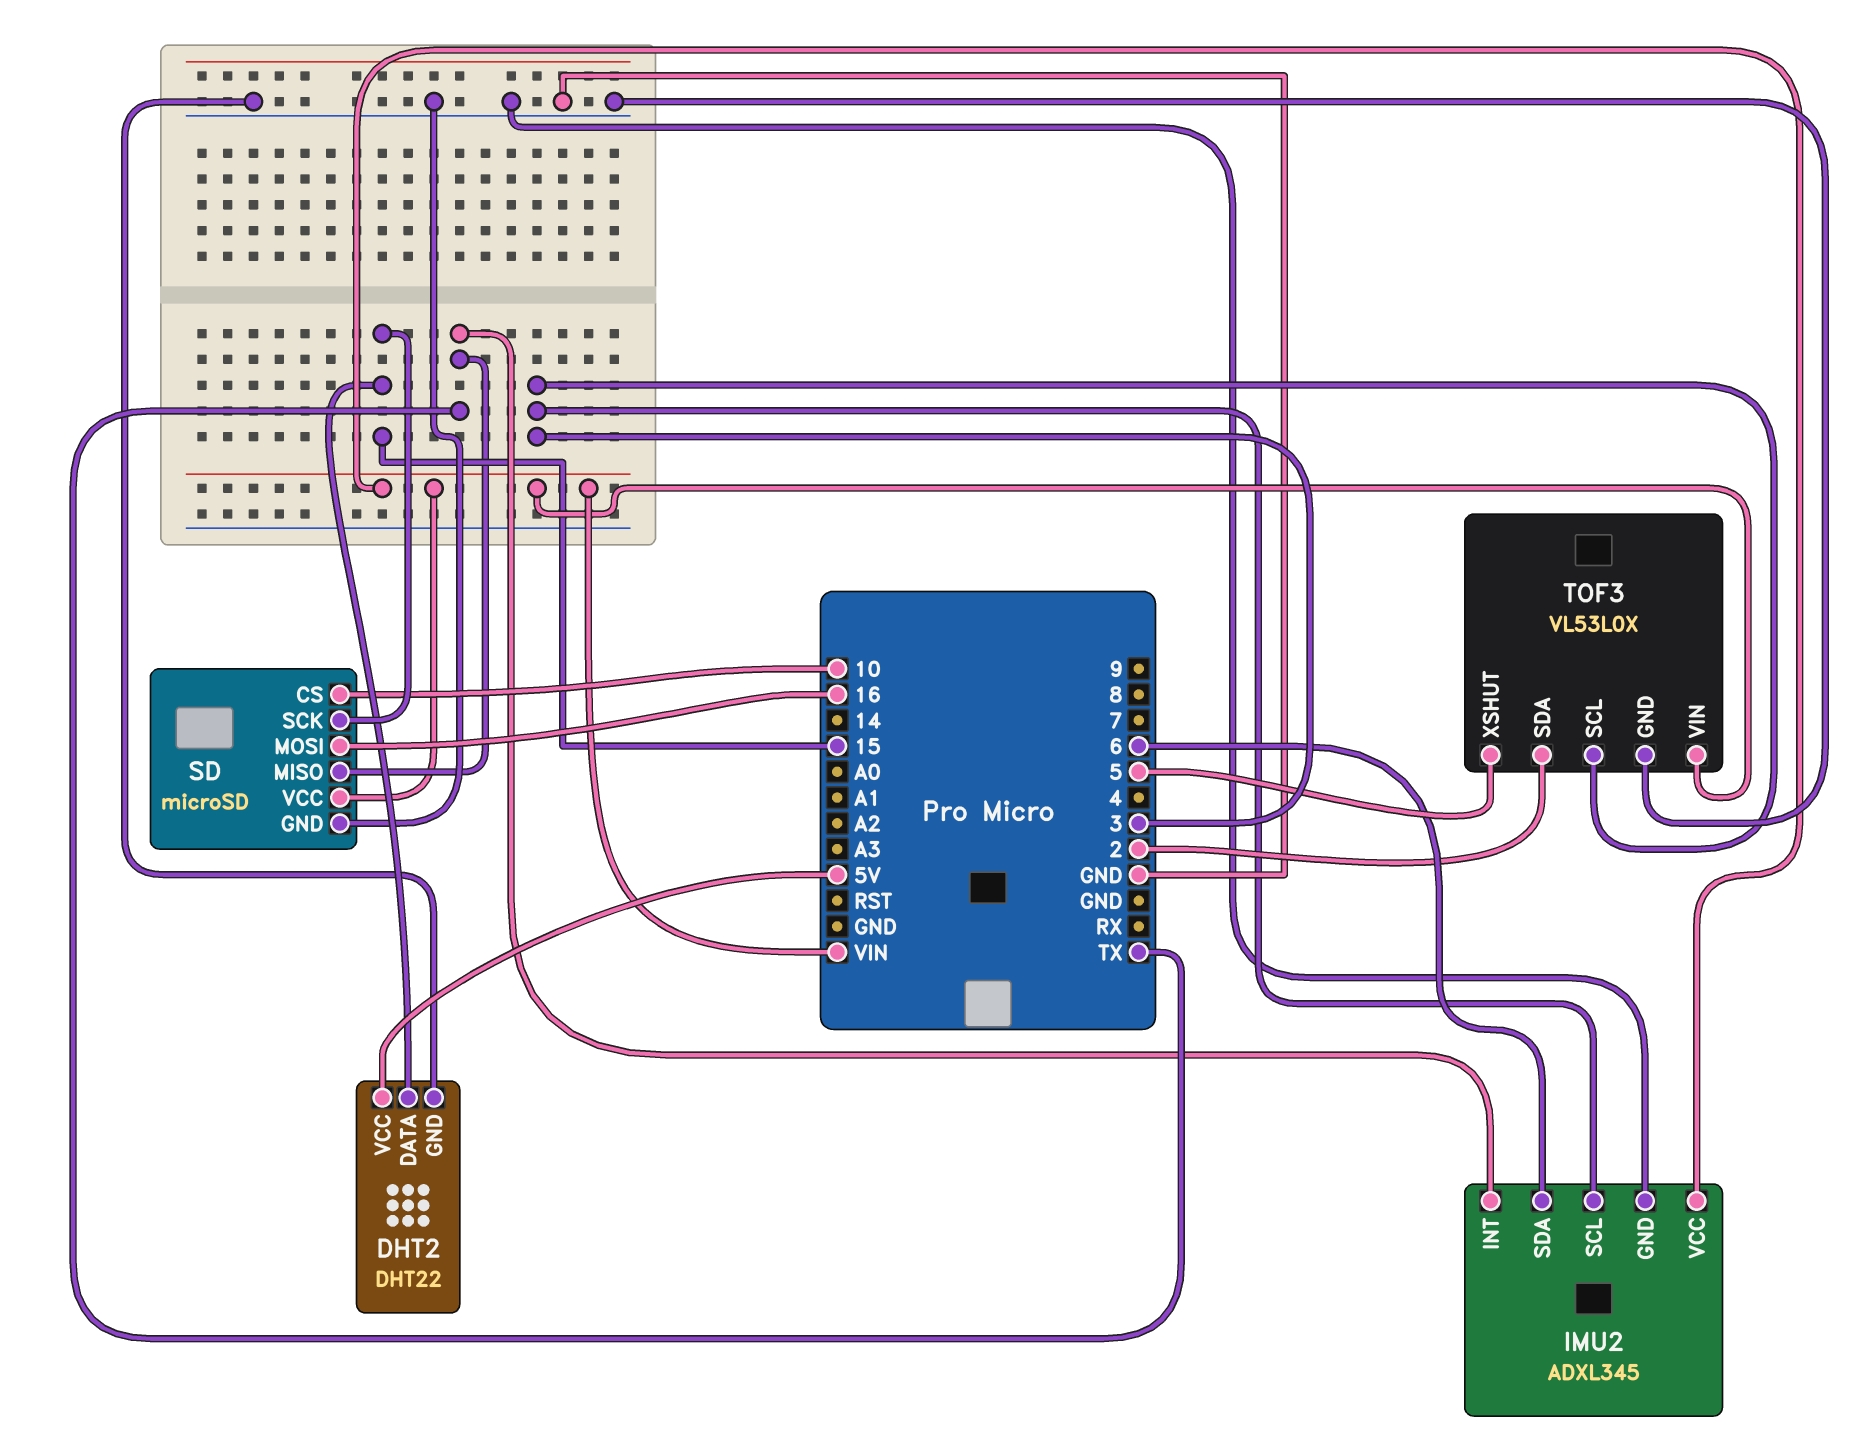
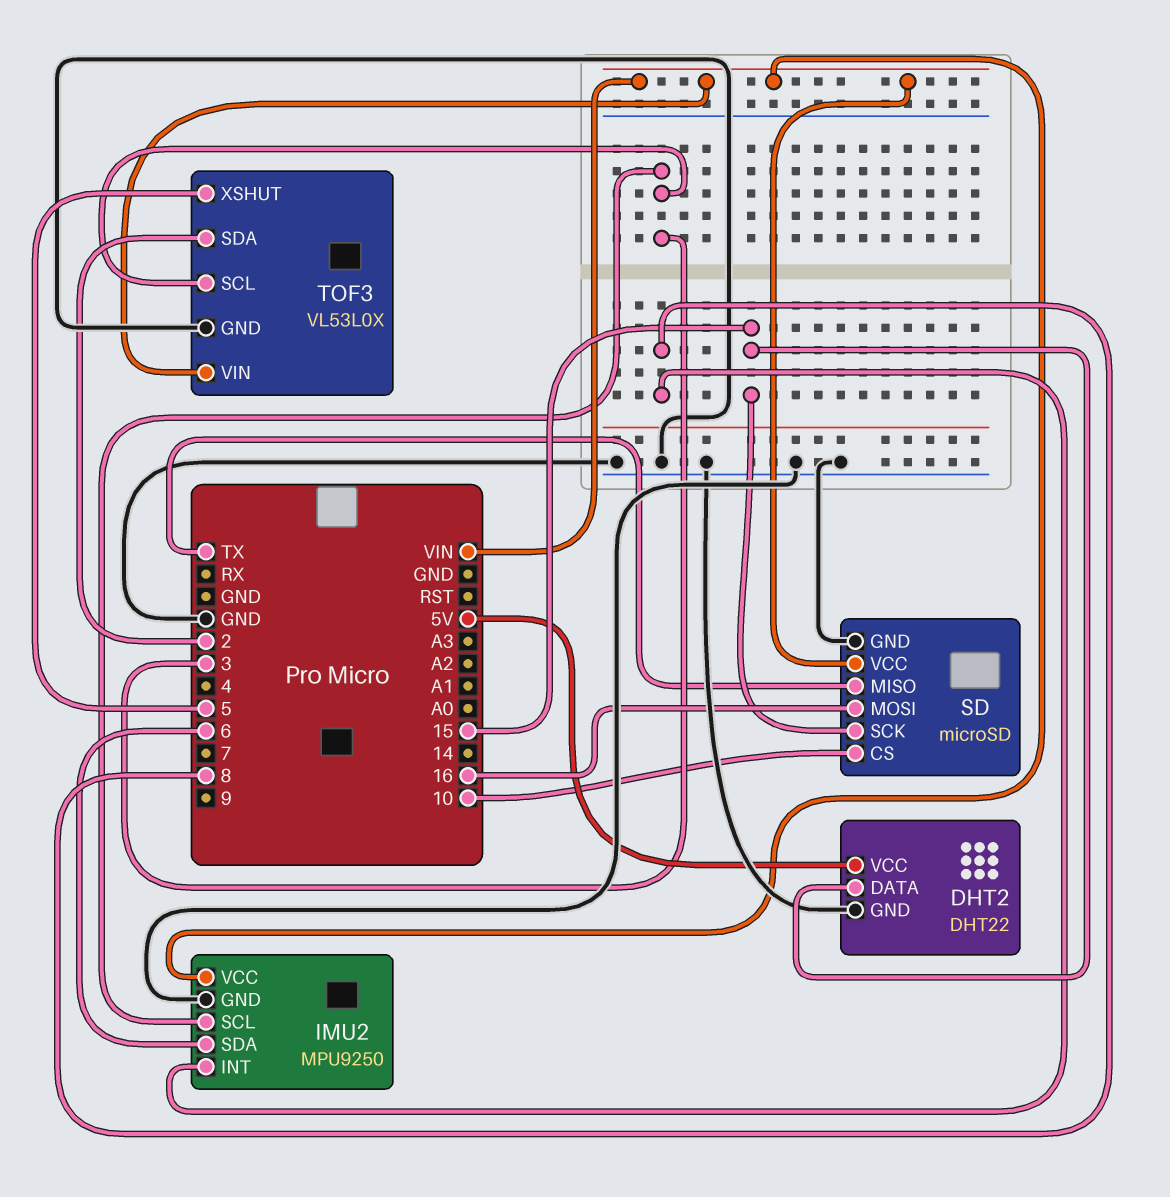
IMU2: ADXL345 -> MPU9250
IMU2 pin INT: TX -> 8

